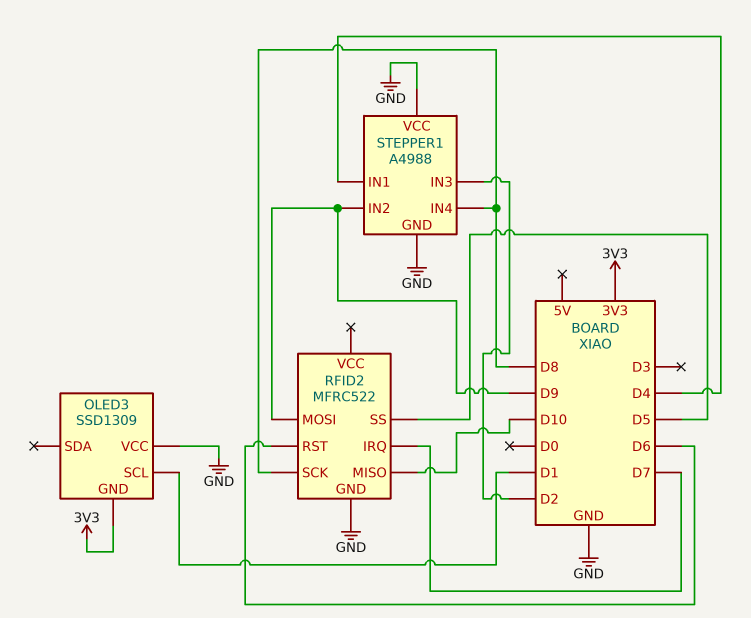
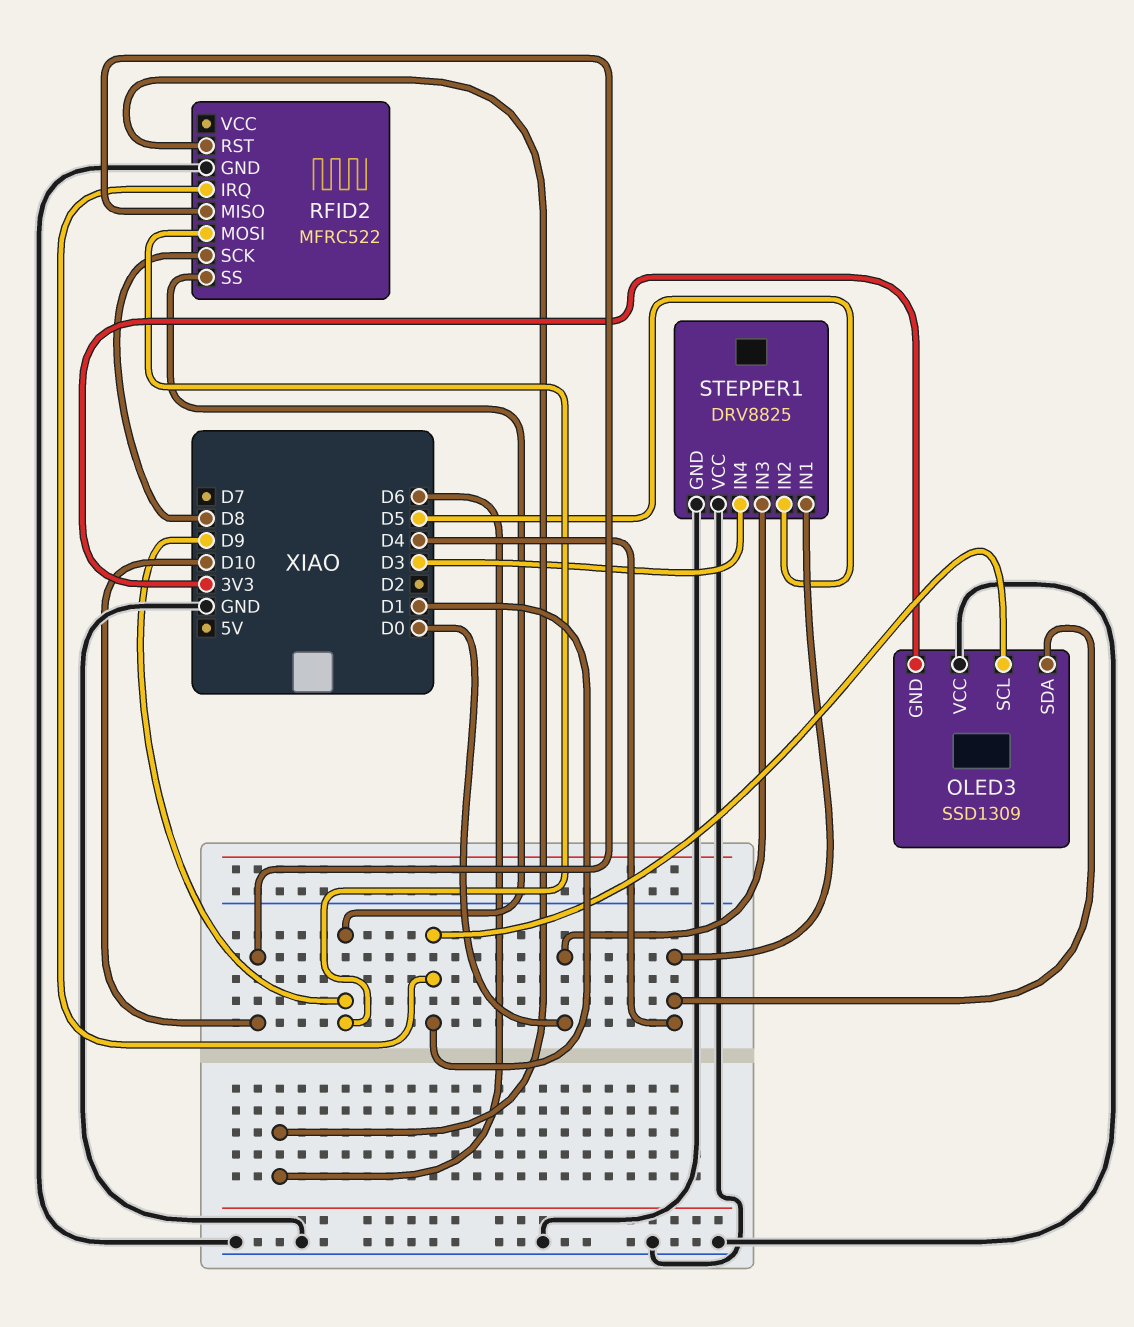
OLED3 pin SDA: none -> D4
RFID2 pin IRQ: D7 -> D1
RFID2 pin SS: D5 -> D9
STEPPER1: A4988 -> DRV8825
STEPPER1 pin IN2: D9 -> D5
STEPPER1 pin IN3: D2 -> D0
STEPPER1 pin IN4: D8 -> D3

